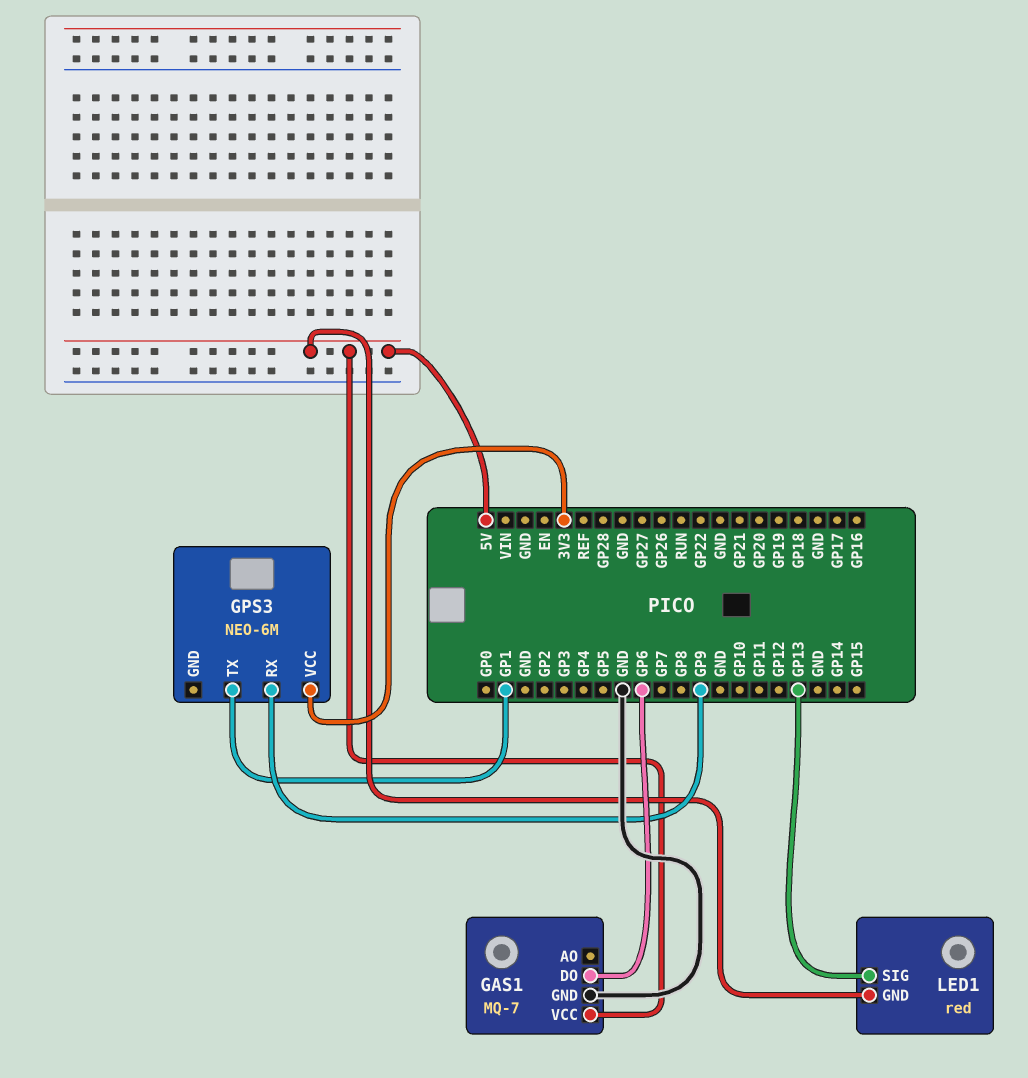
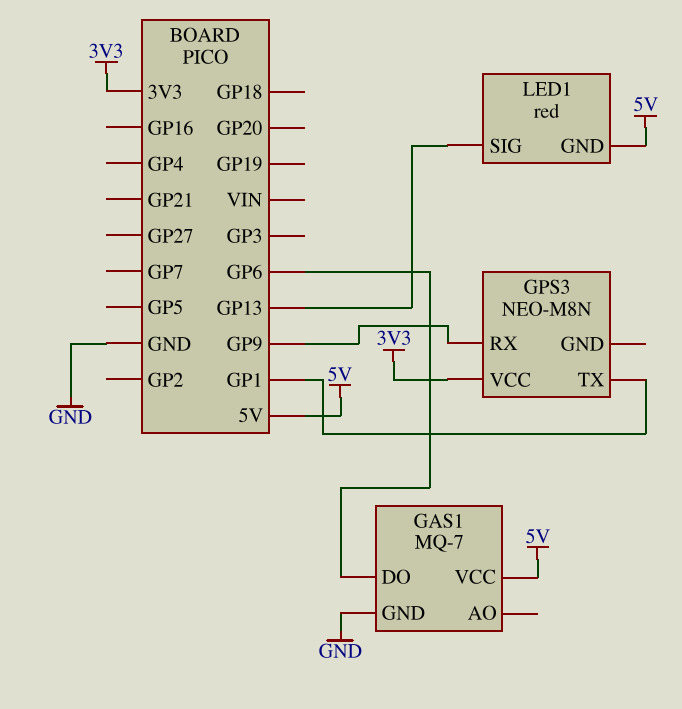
GPS3: NEO-6M -> NEO-M8N

